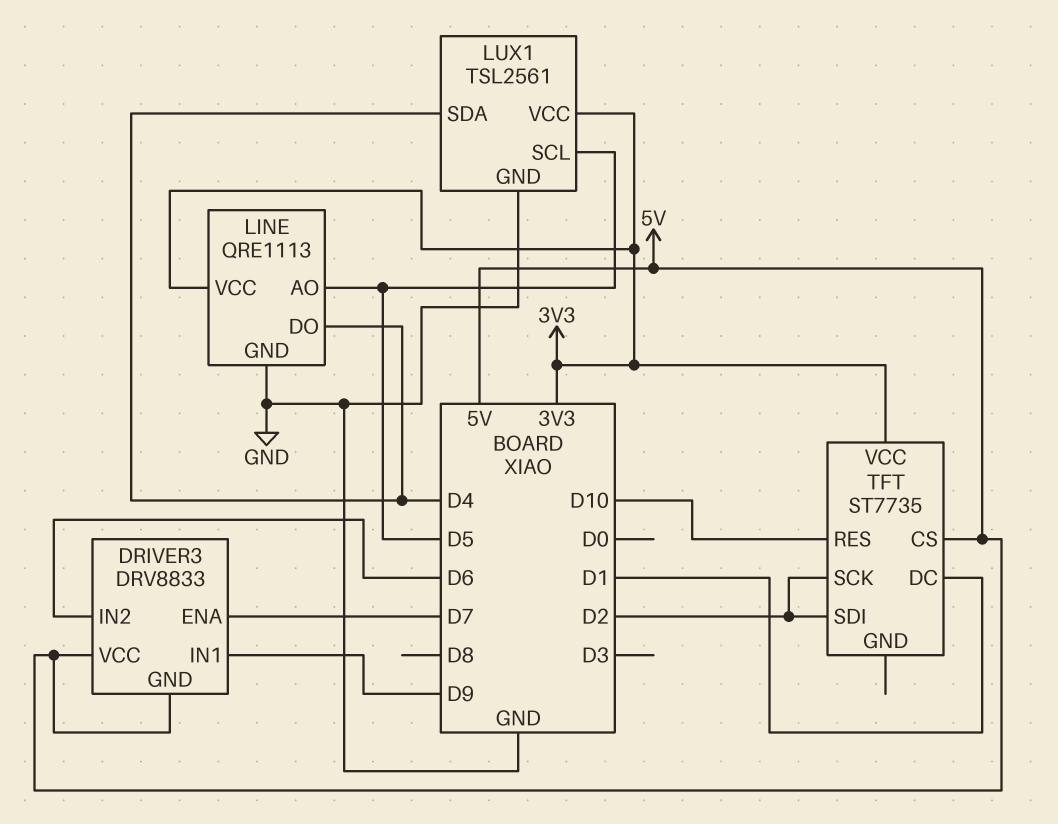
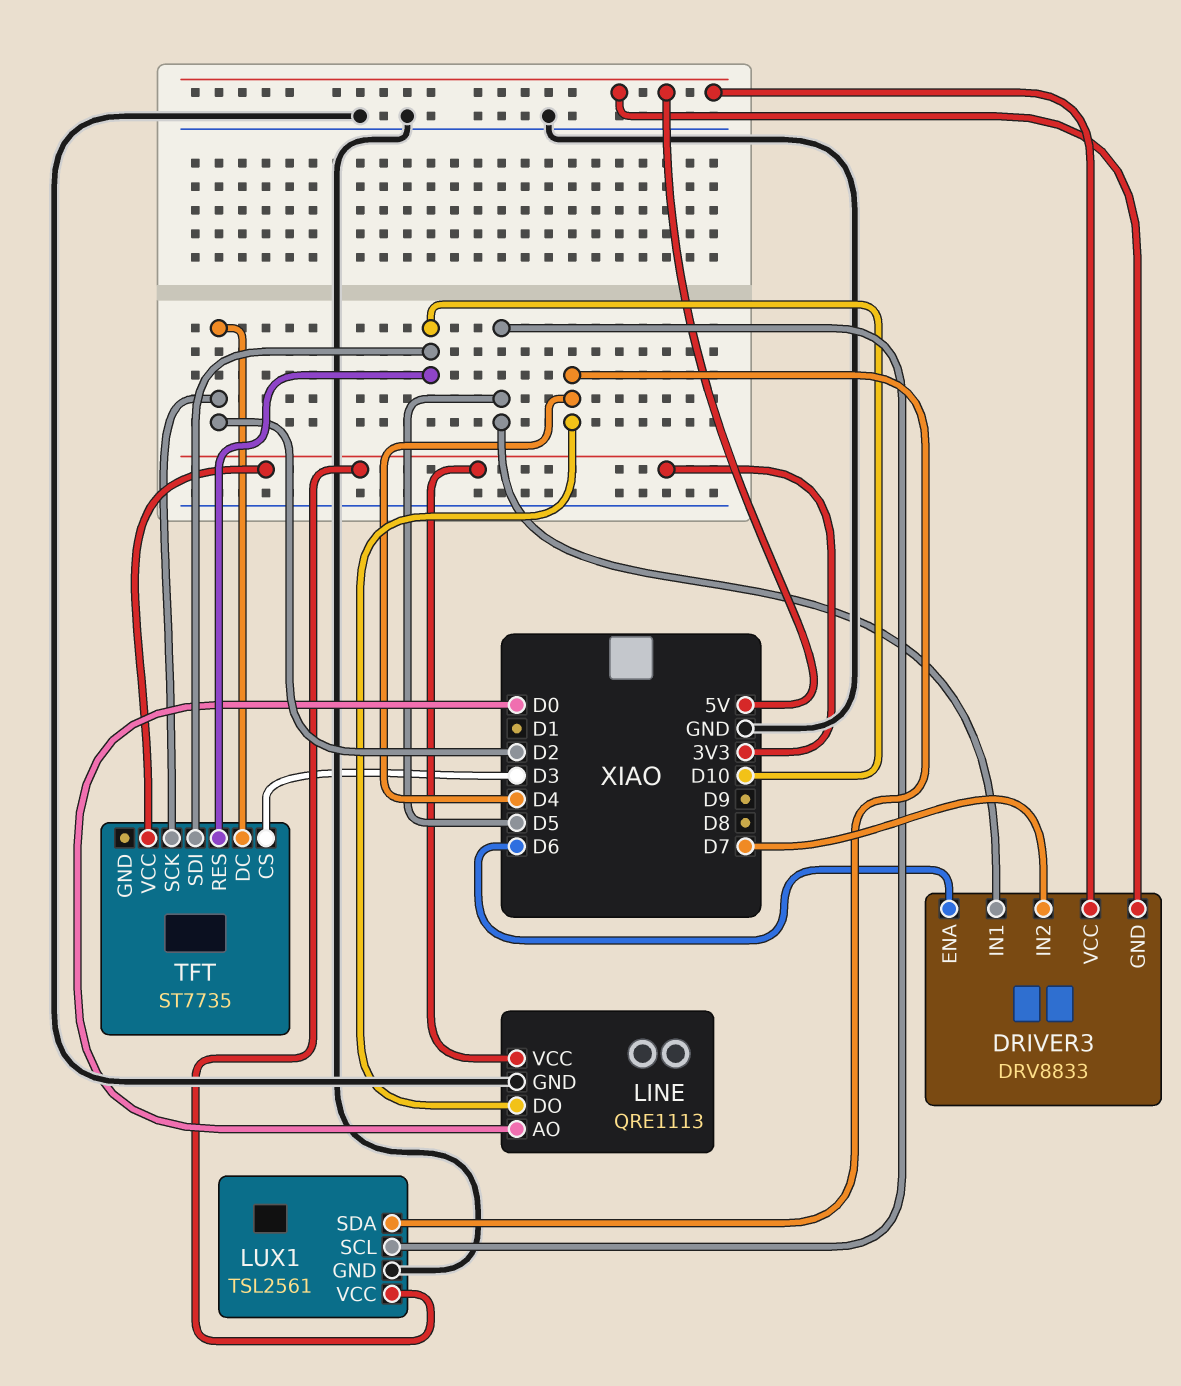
DRIVER3 pin ENA: D7 -> D6
DRIVER3 pin IN1: D9 -> D5
DRIVER3 pin IN2: D6 -> D7
LINE pin AO: D5 -> D0
TFT pin CS: 5V -> D3
TFT pin DC: D1 -> D2
TFT pin SDI: D2 -> D10

